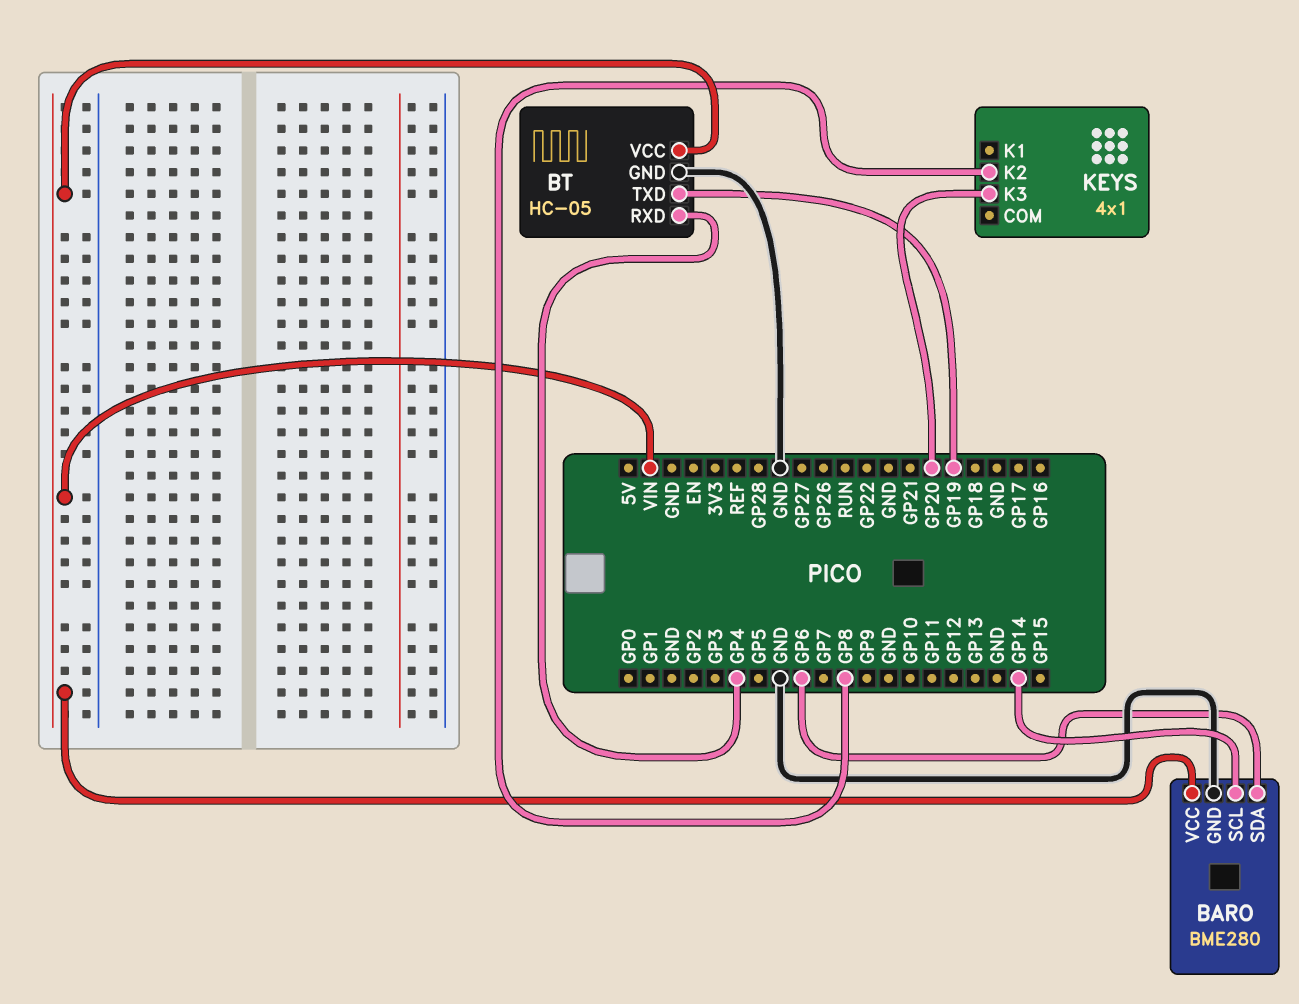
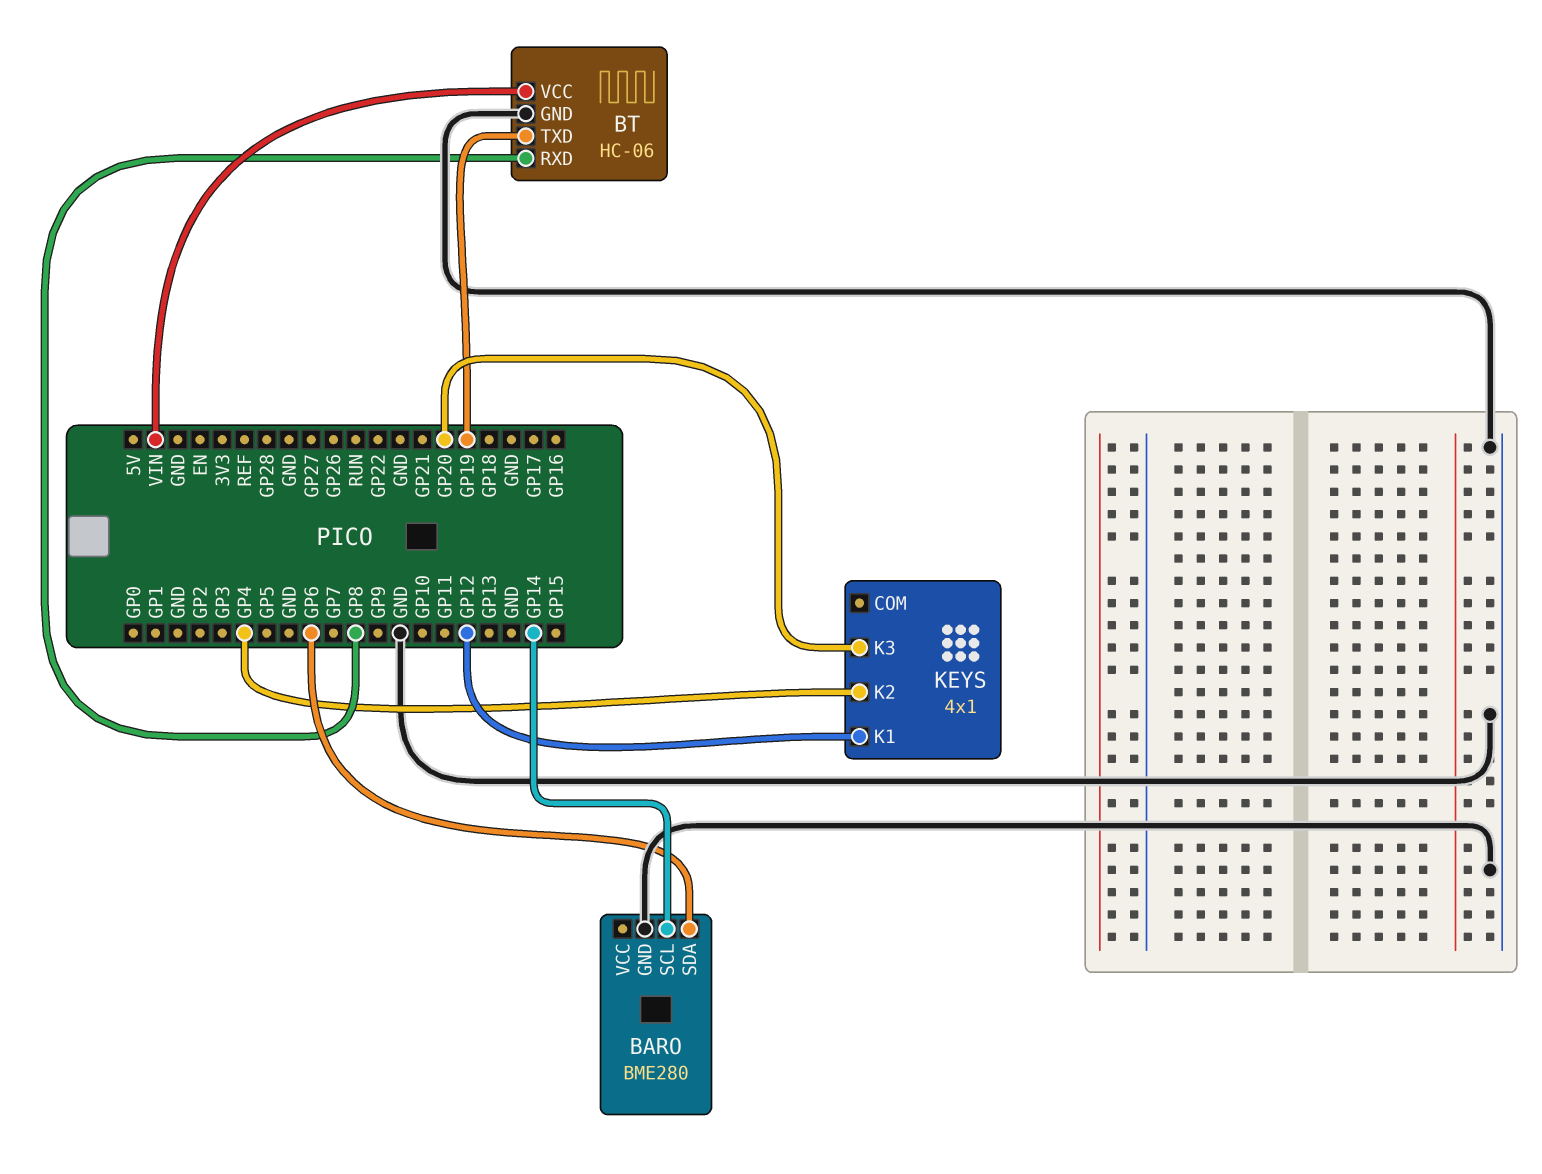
BARO pin VCC: VIN -> none
BT: HC-05 -> HC-06
BT pin RXD: GP4 -> GP8
KEYS pin K1: none -> GP12
KEYS pin K2: GP8 -> GP4

